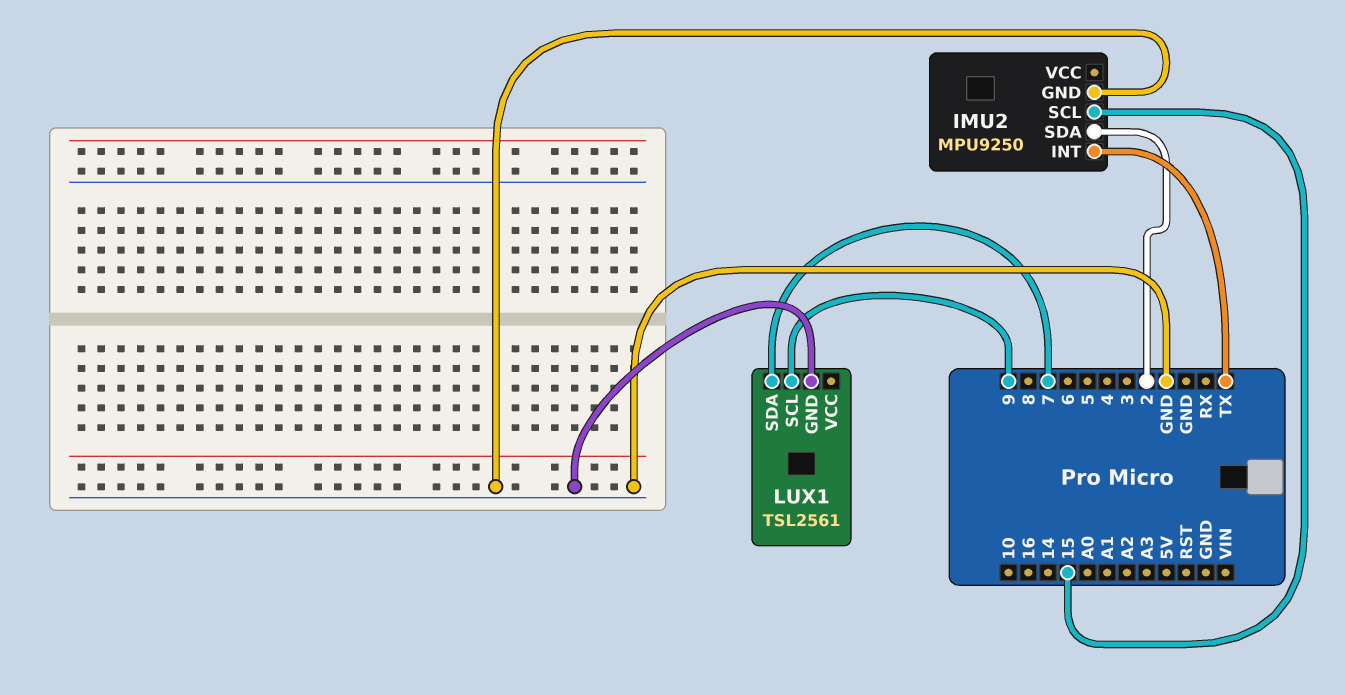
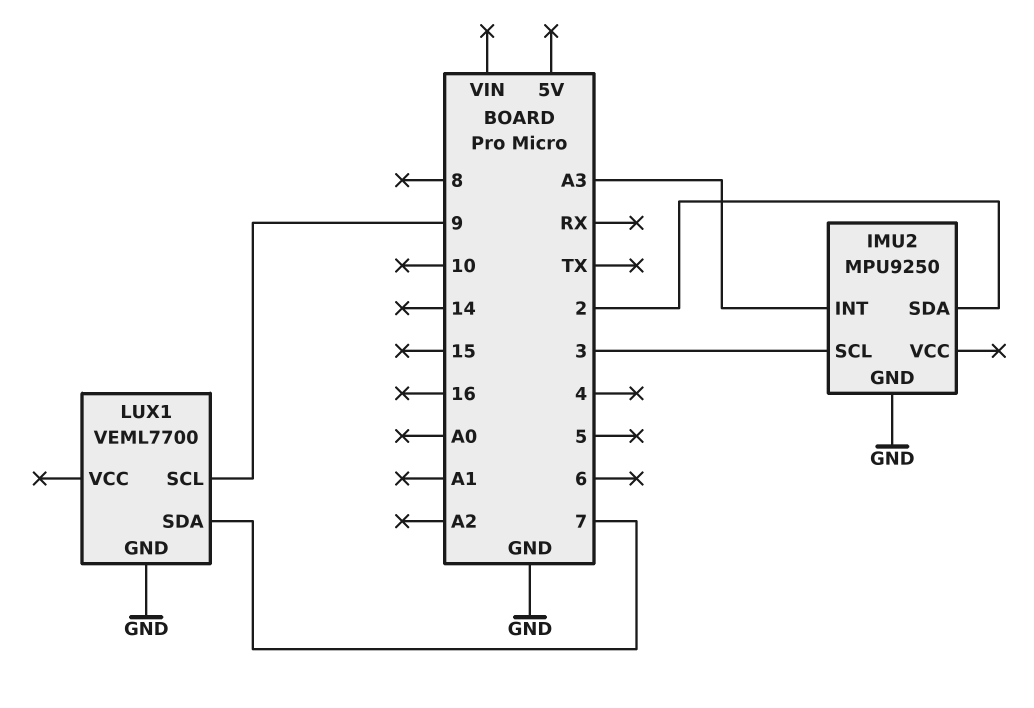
IMU2 pin INT: TX -> A3
IMU2 pin SCL: 15 -> 3
LUX1: TSL2561 -> VEML7700

